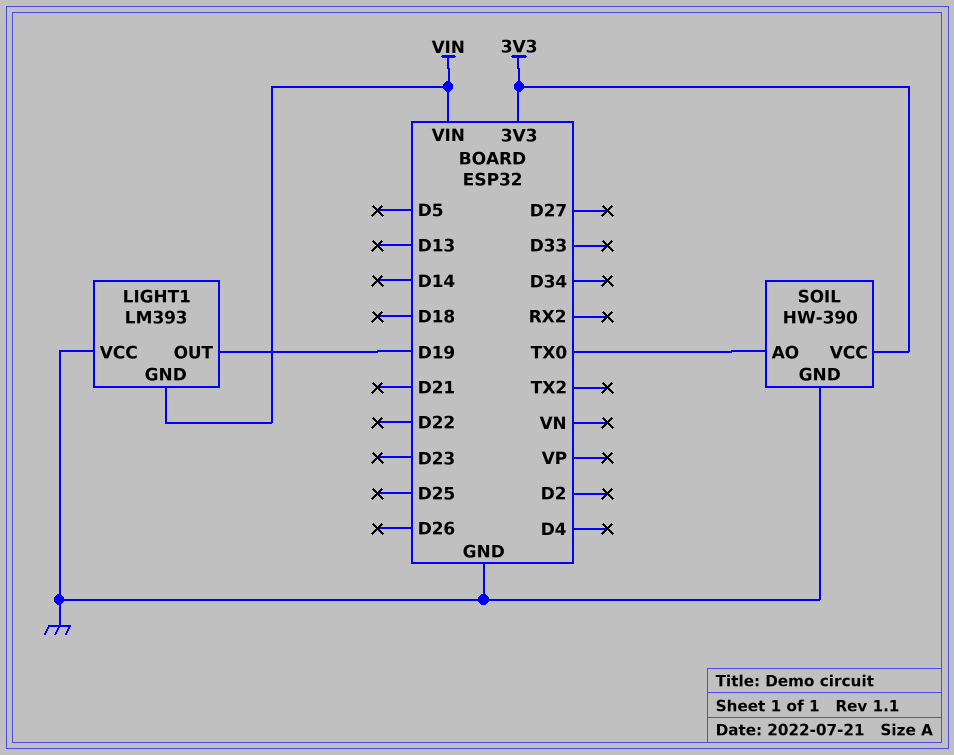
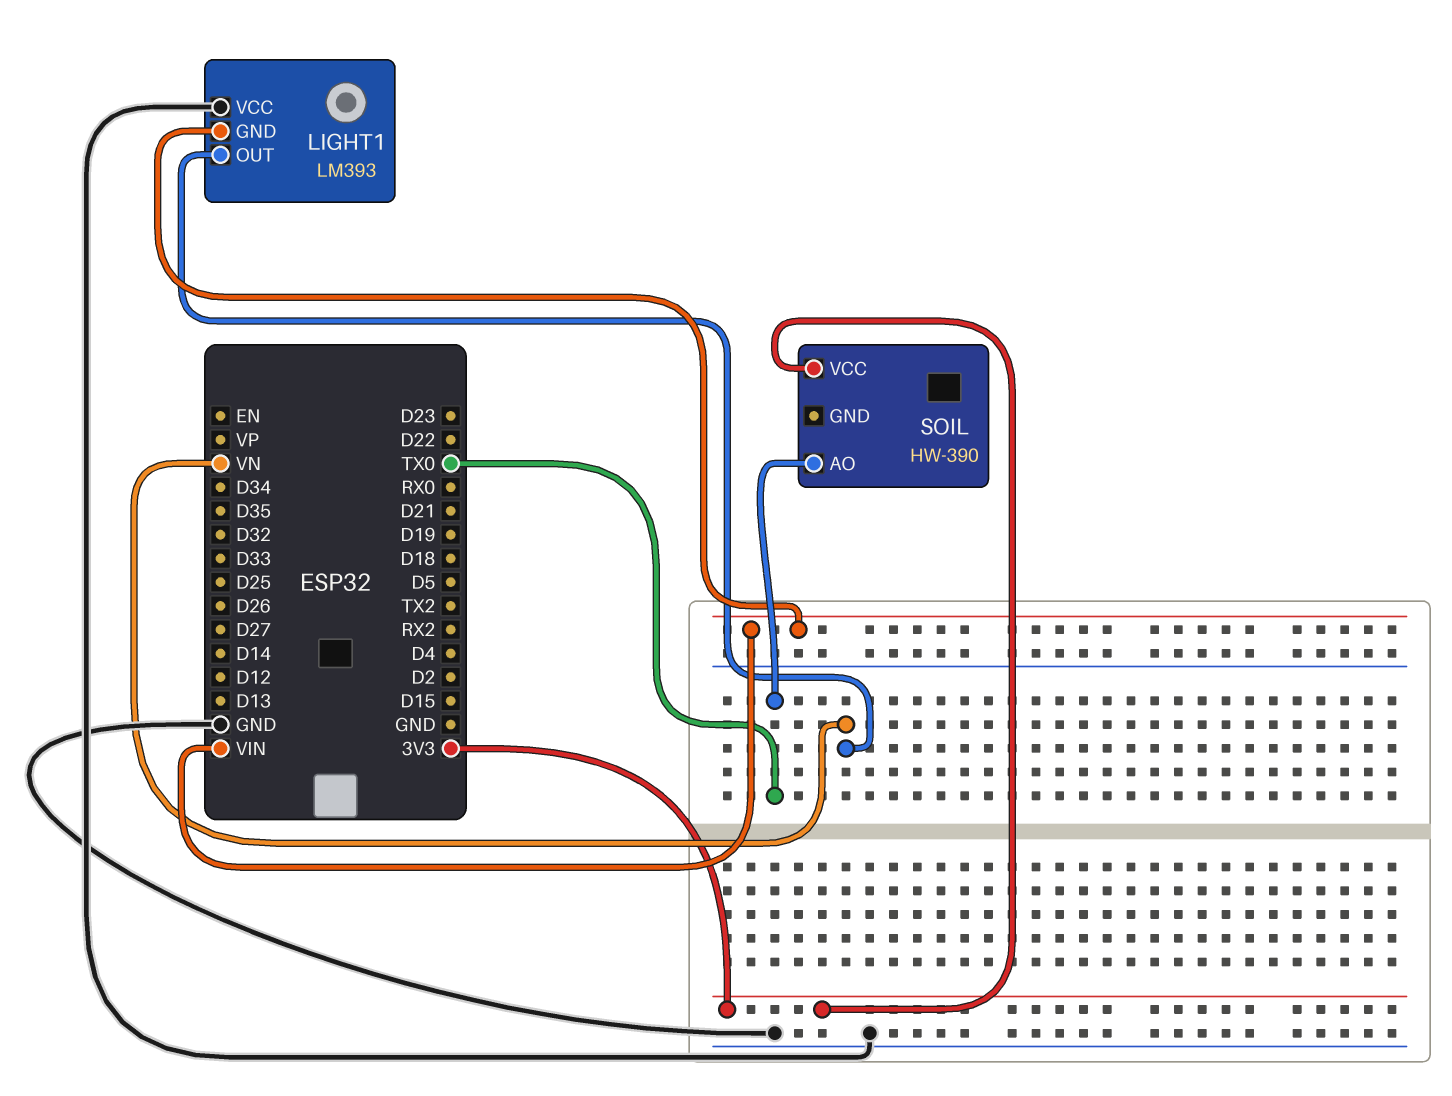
LIGHT1 pin OUT: D19 -> VN
SOIL pin GND: GND -> none

